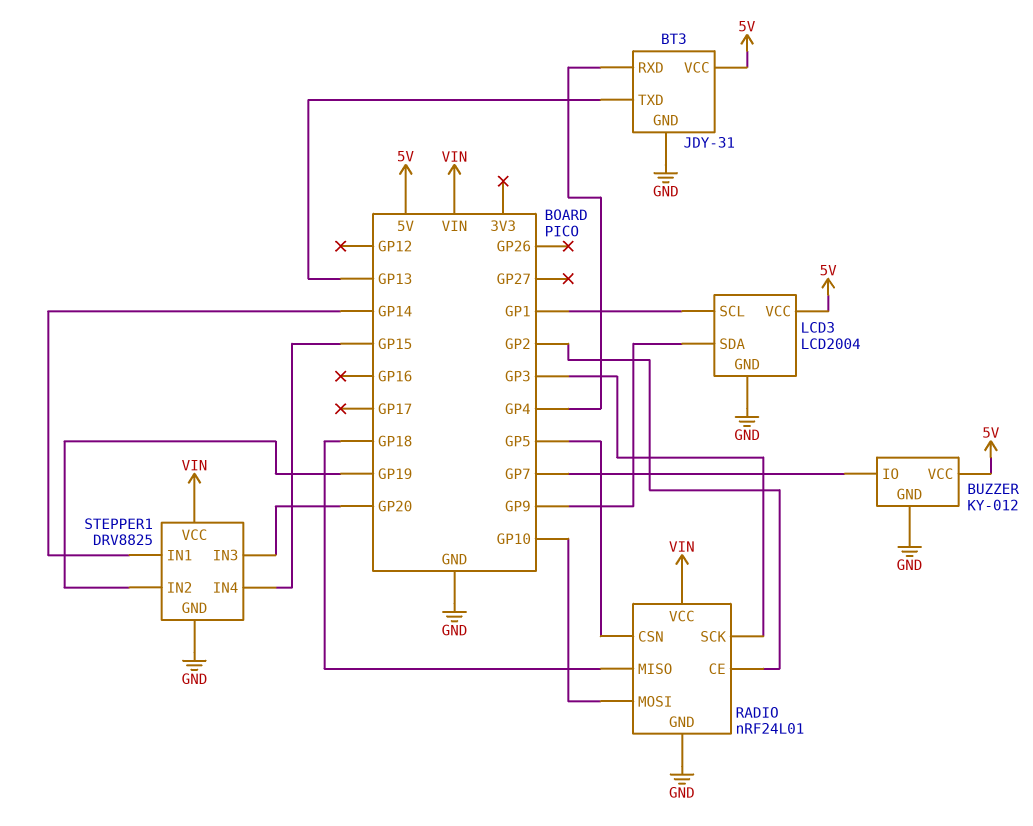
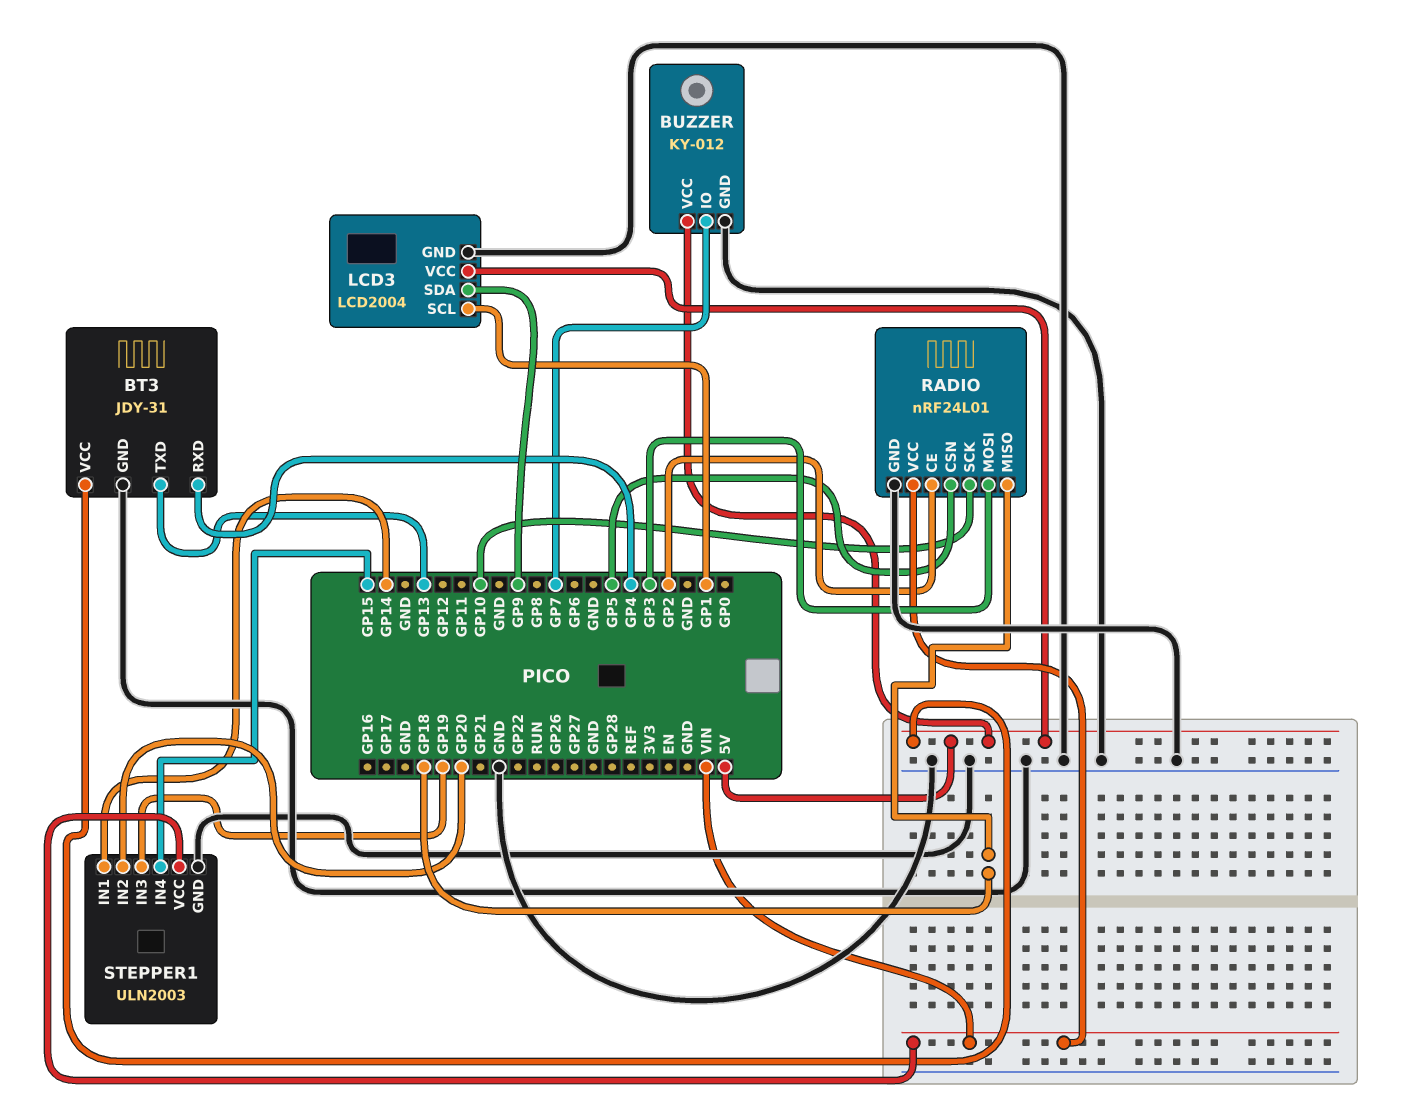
RADIO pin MOSI: GP10 -> GP3
RADIO pin SCK: GP3 -> GP10
STEPPER1: DRV8825 -> ULN2003
STEPPER1 pin IN2: GP19 -> GP20
STEPPER1 pin IN3: GP20 -> GP19

